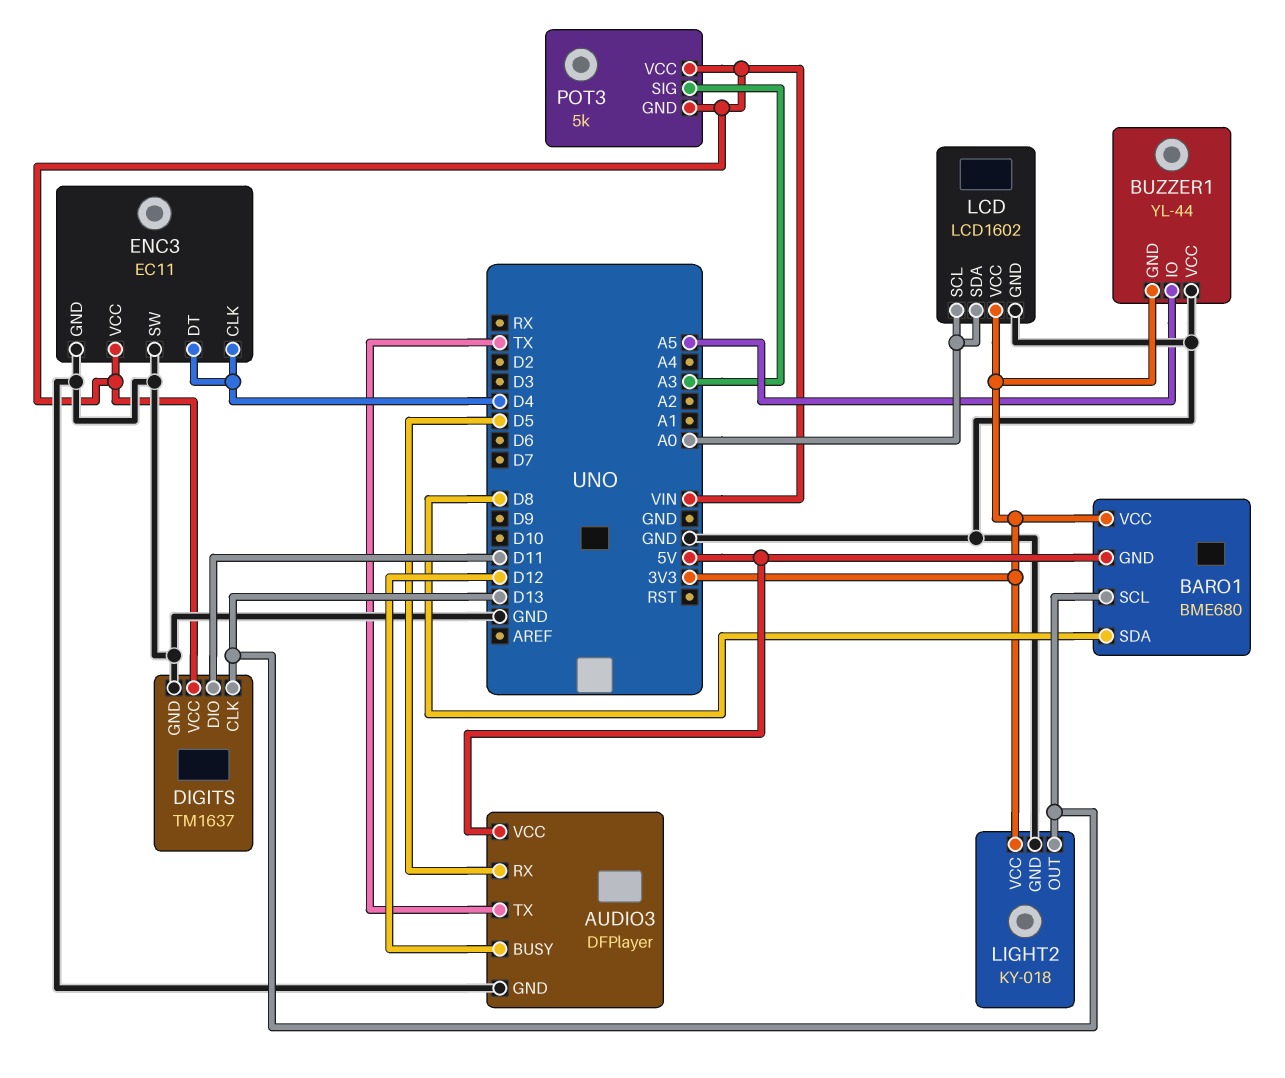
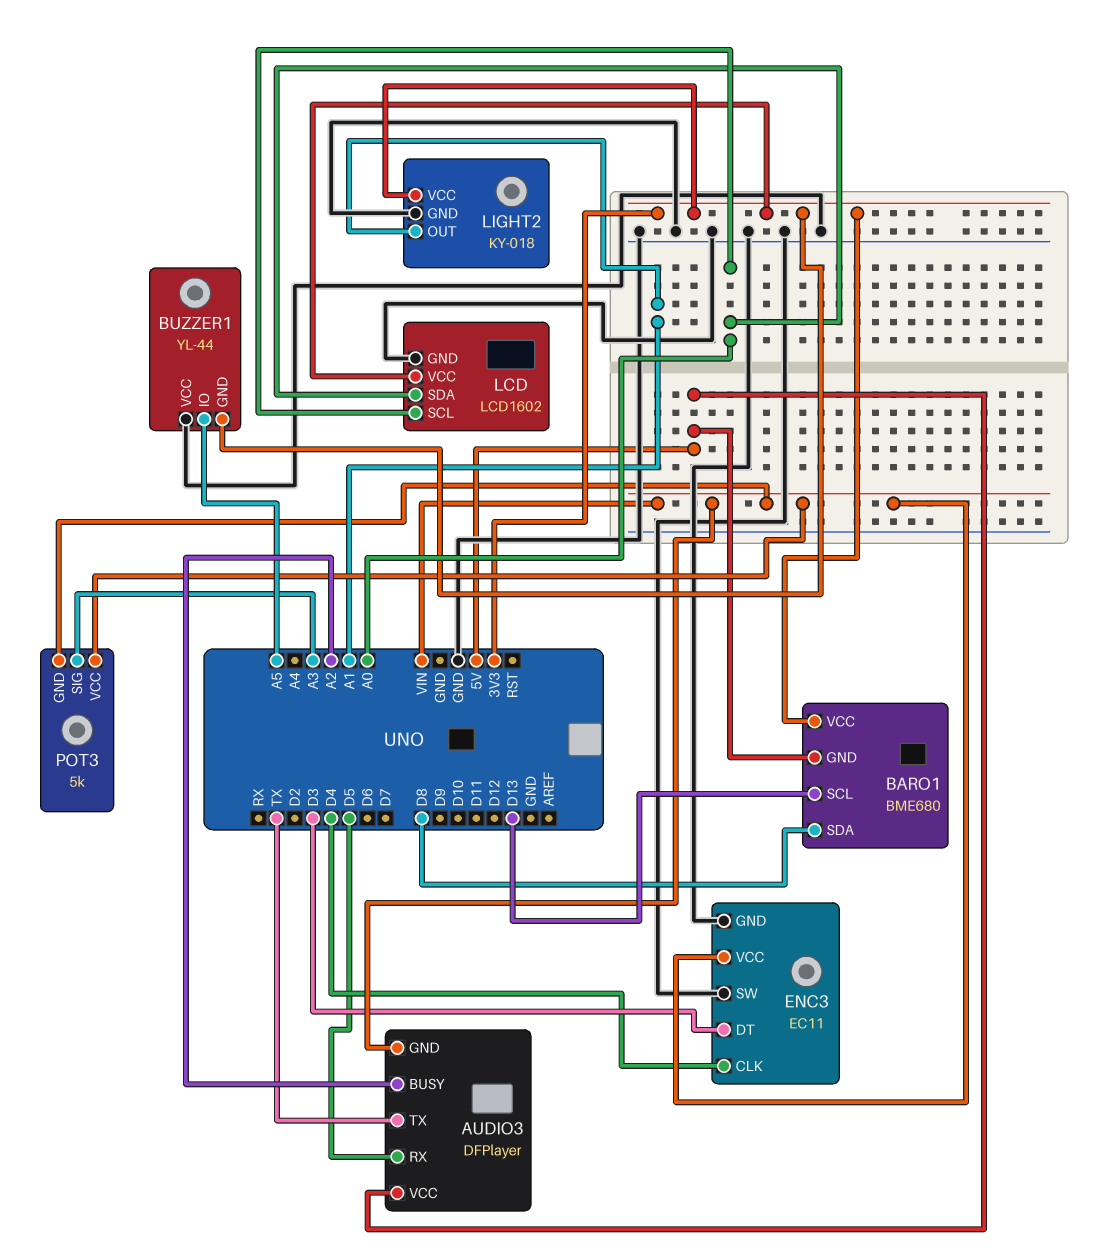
AUDIO3 pin BUSY: D12 -> A2
AUDIO3 pin GND: GND -> VIN
DIGITS: TM1637 -> none
DIGITS pin CLK: D13 -> none
DIGITS pin DIO: D11 -> none
DIGITS pin GND: GND -> none
DIGITS pin VCC: VIN -> none
ENC3 pin DT: D4 -> D3
LIGHT2 pin OUT: D13 -> A1

